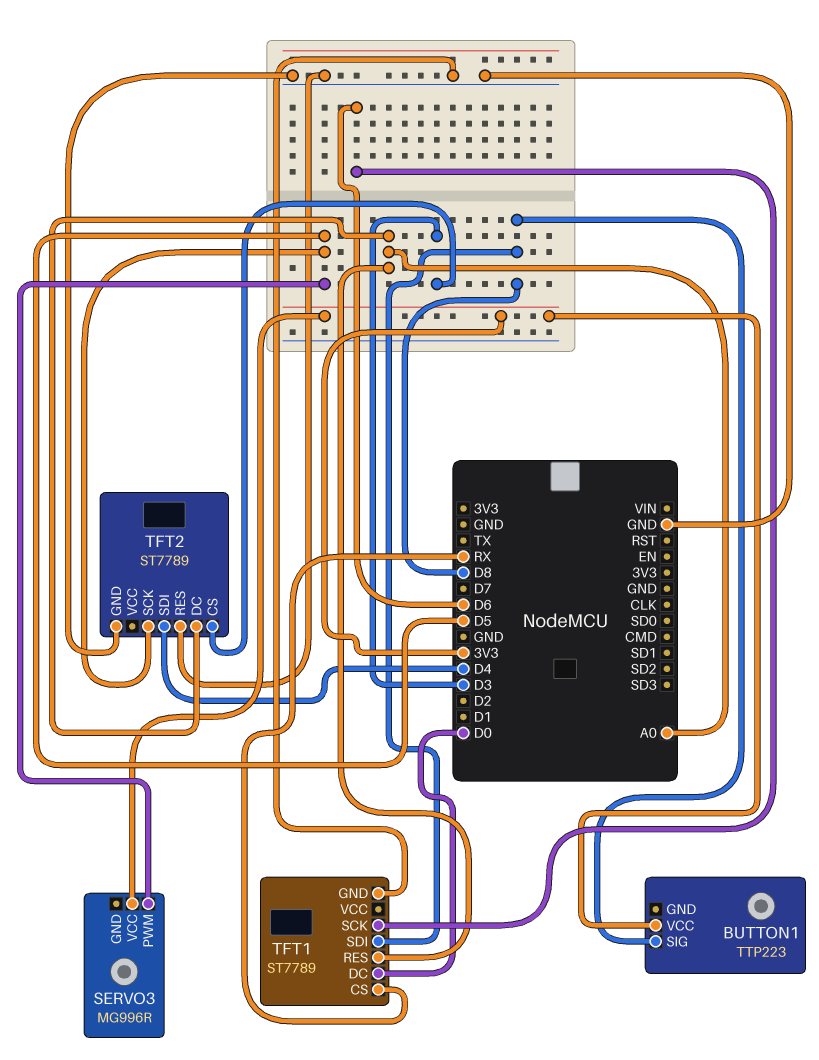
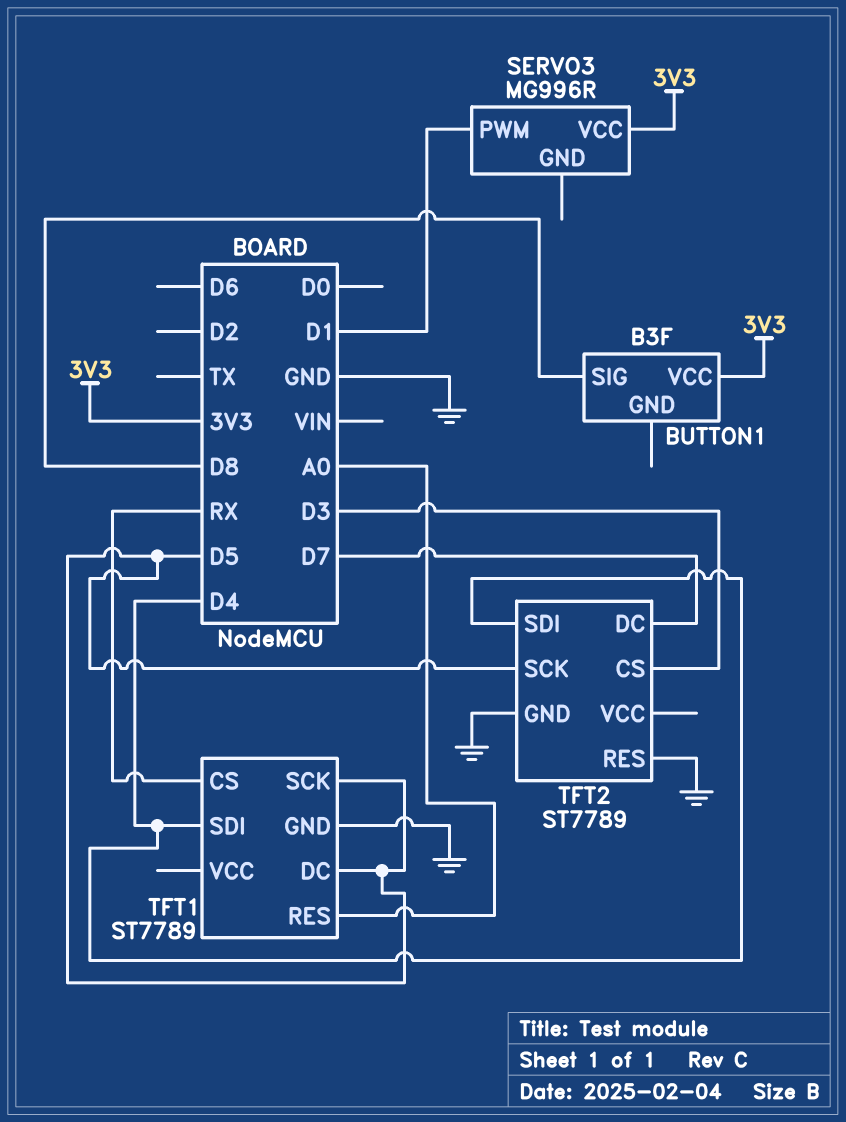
BUTTON1: TTP223 -> B3F
SERVO3 pin PWM: D5 -> D1
TFT1 pin DC: D0 -> D5
TFT1 pin SCK: D6 -> D5
TFT1 pin SDI: D8 -> D4
TFT2 pin DC: A0 -> D7

